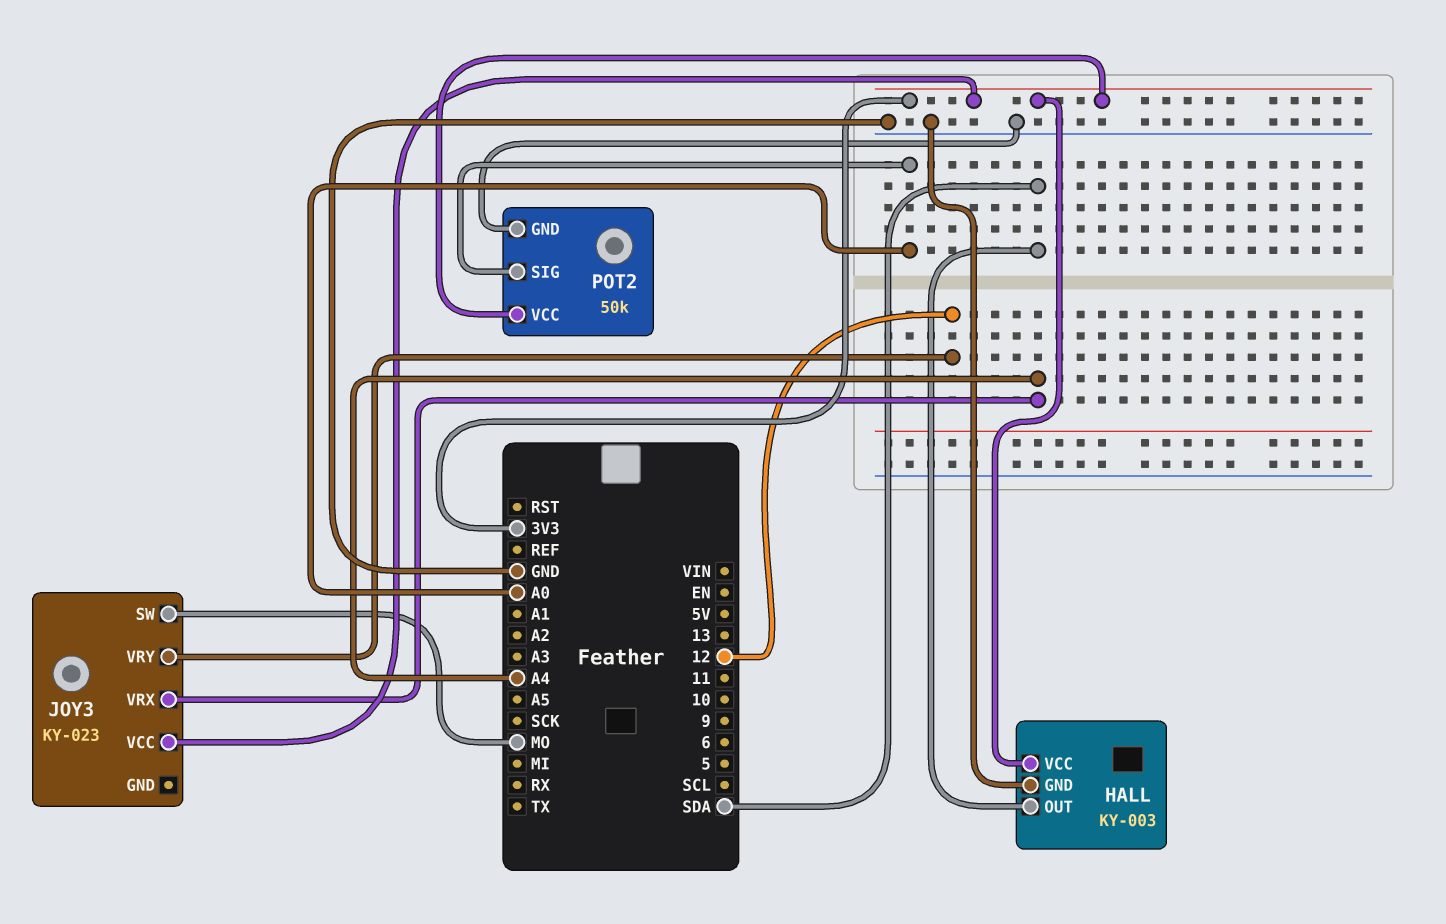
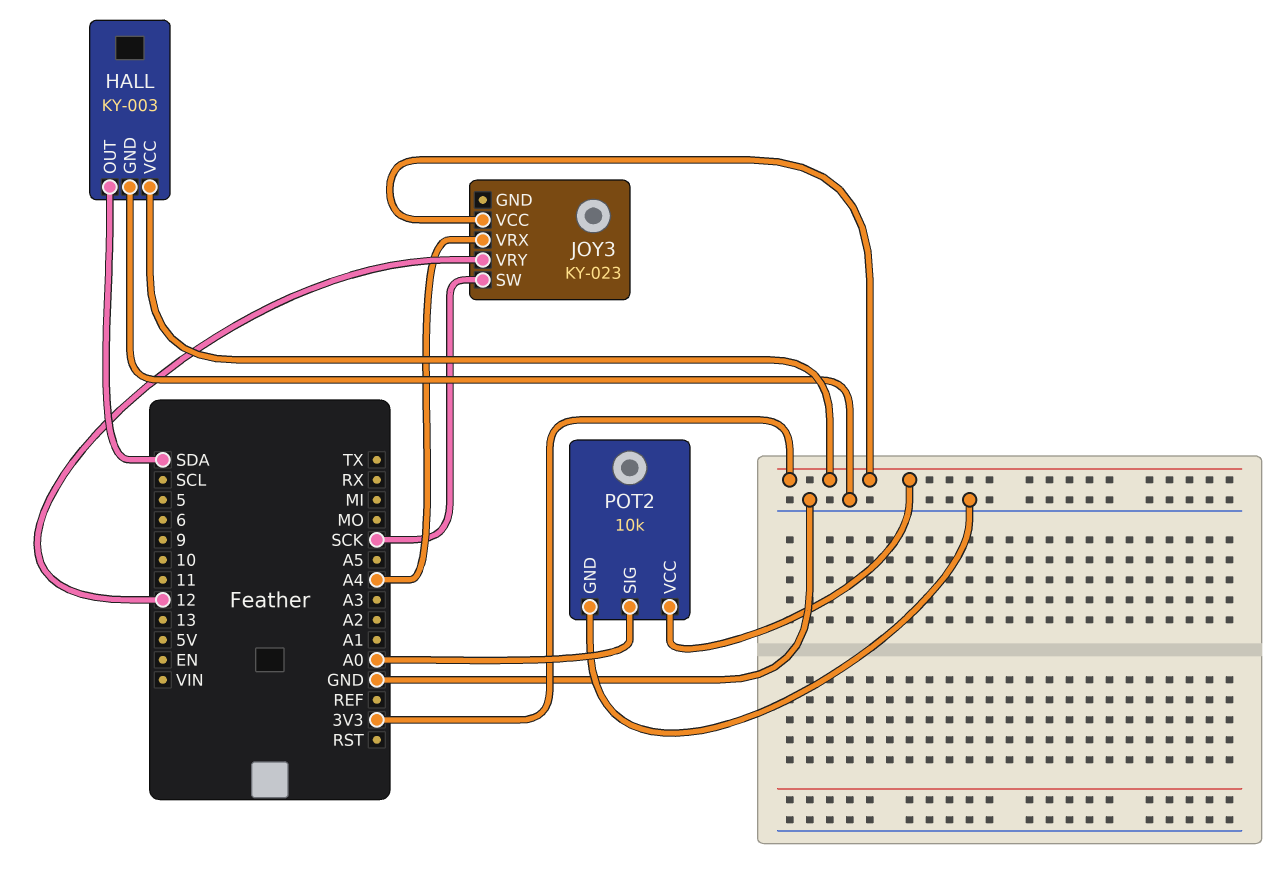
JOY3 pin SW: MO -> SCK
POT2: 50k -> 10k

